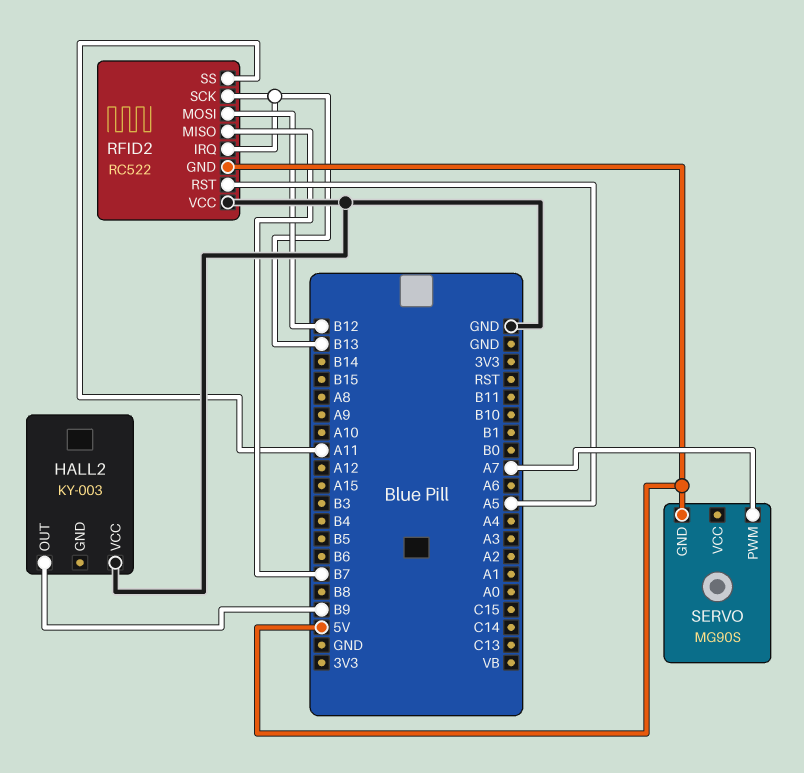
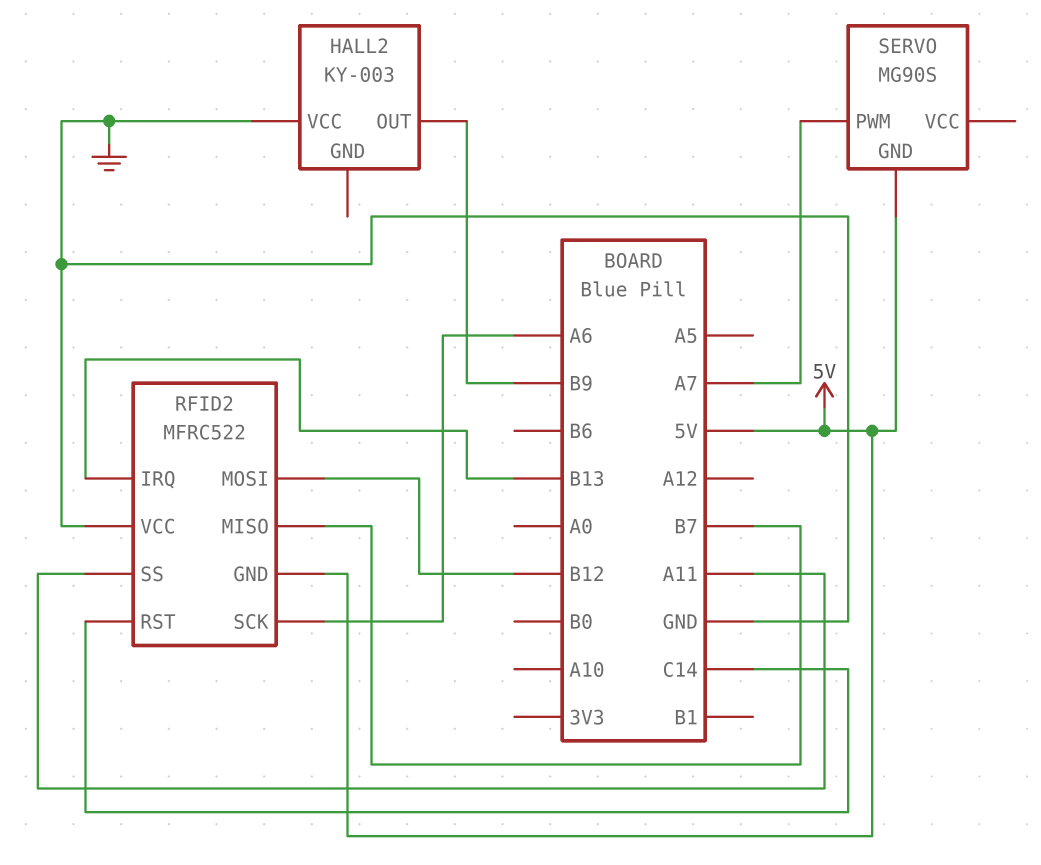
RFID2: RC522 -> MFRC522
RFID2 pin RST: A5 -> C14
RFID2 pin SCK: B13 -> A6

